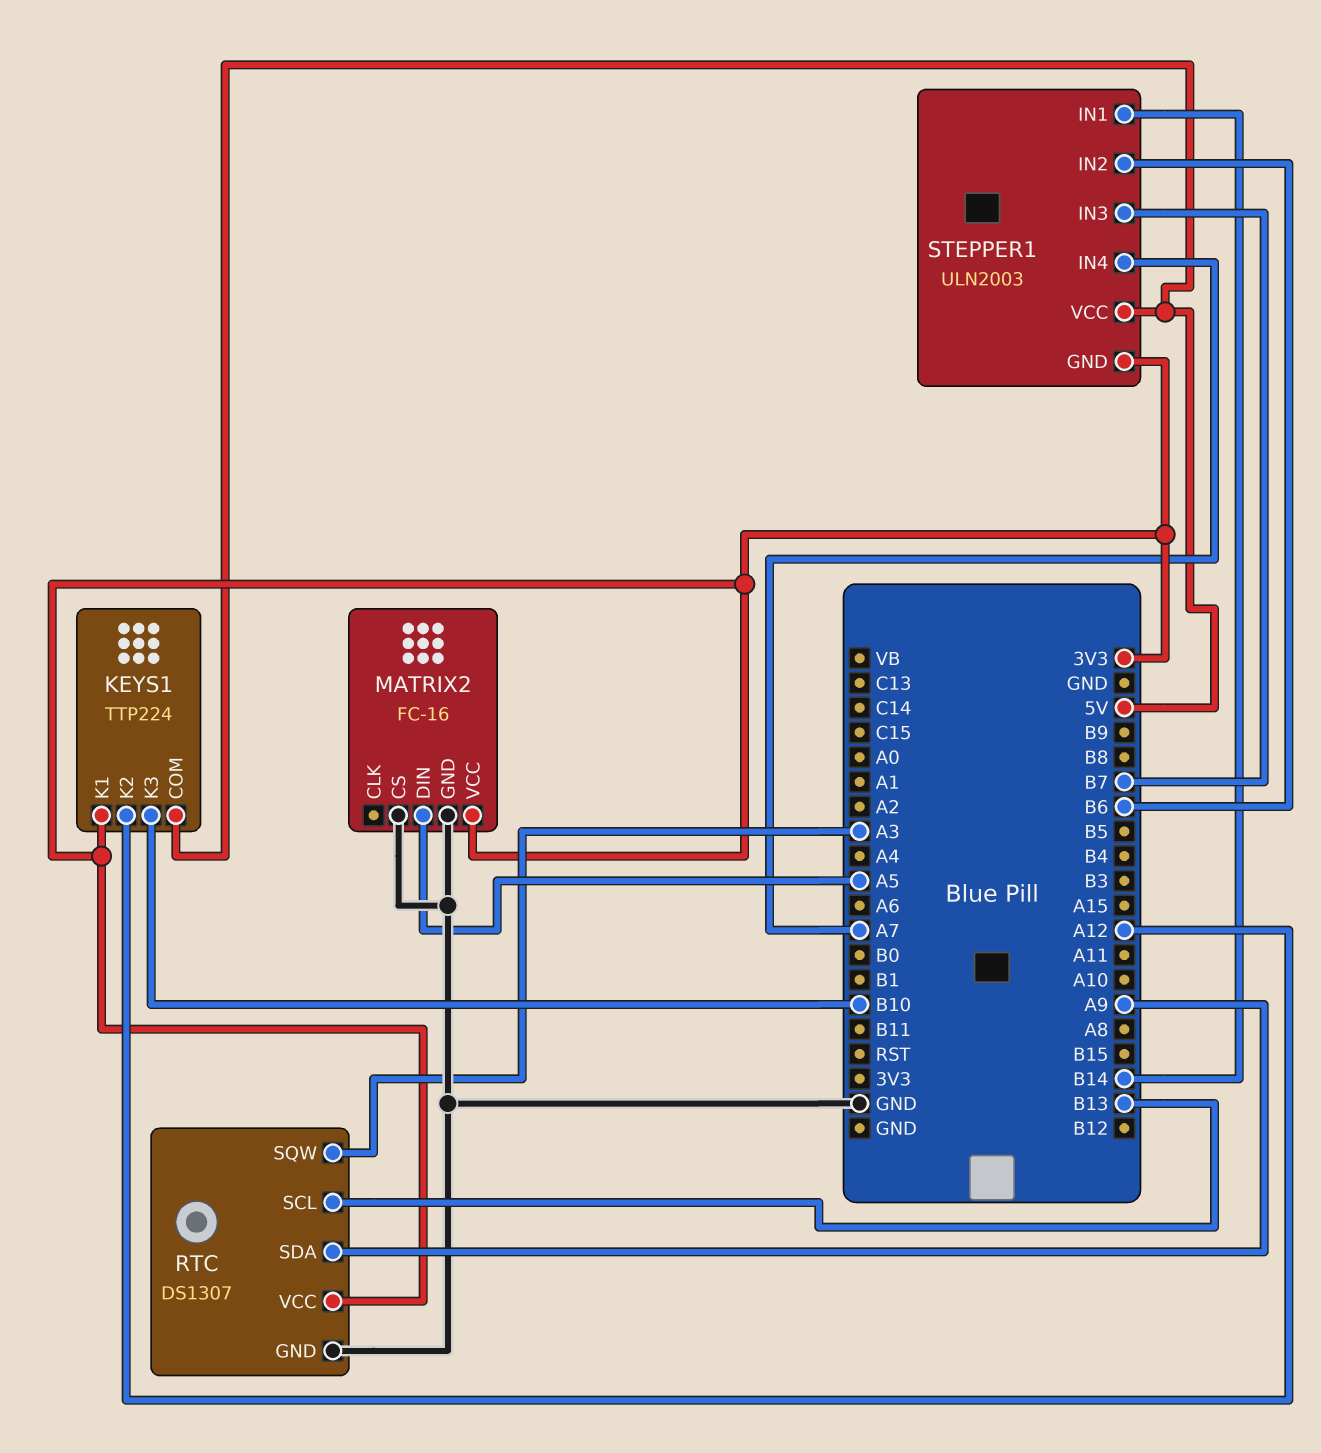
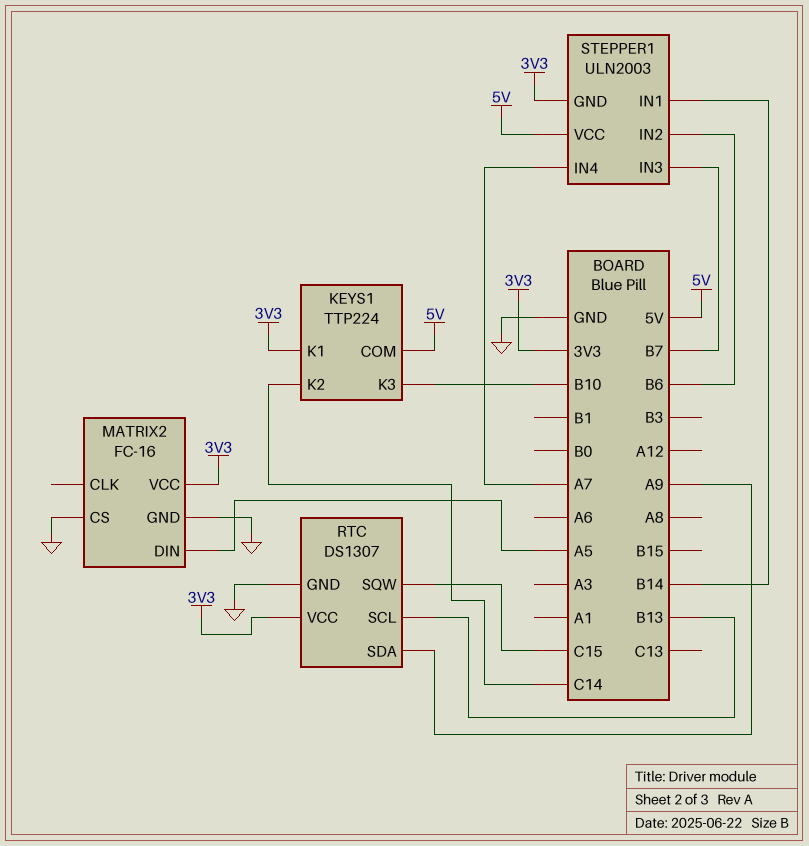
KEYS1 pin K2: A12 -> C14
RTC pin SQW: A3 -> C15

